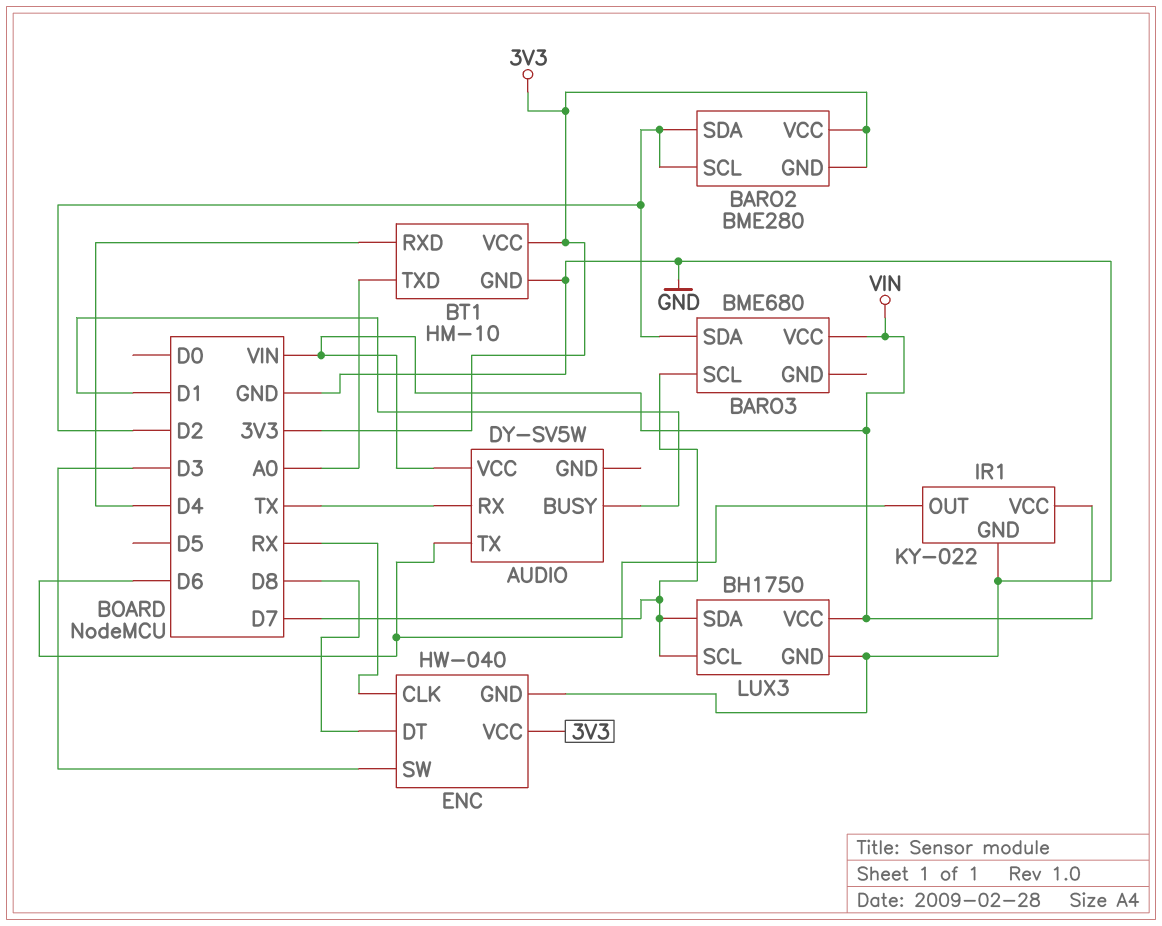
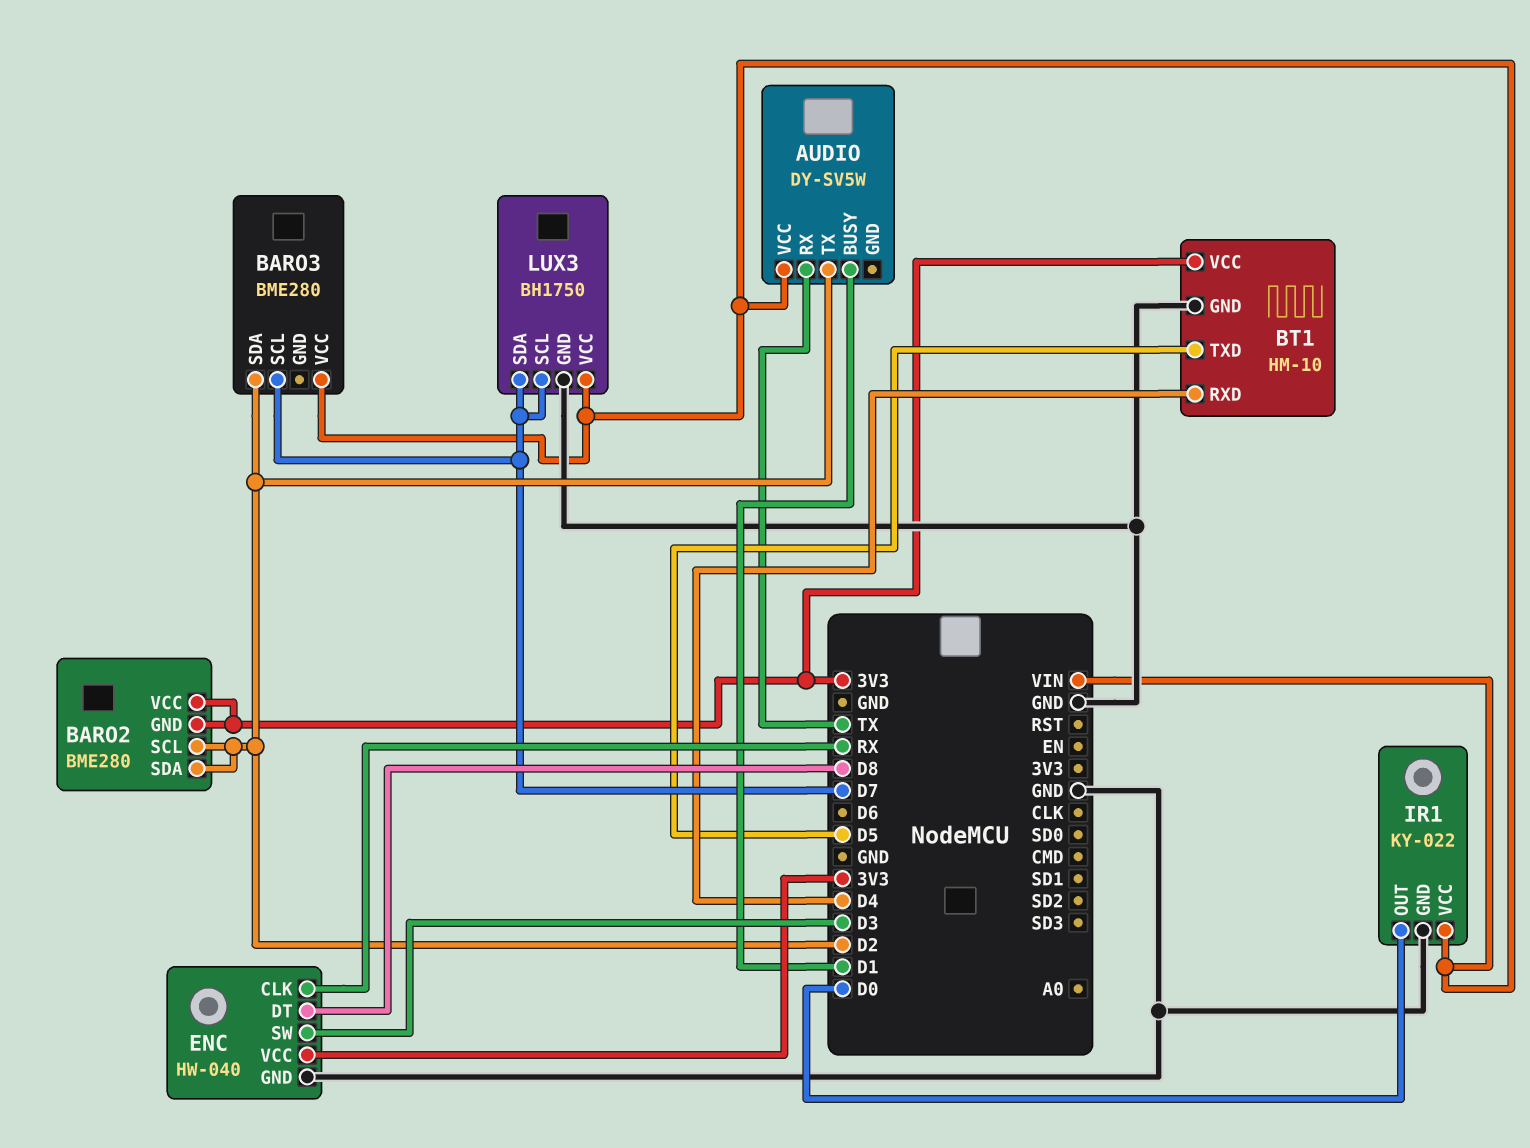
AUDIO pin TX: D6 -> D2
BARO3: BME680 -> BME280
BT1 pin TXD: A0 -> D5
IR1 pin OUT: D6 -> D0

